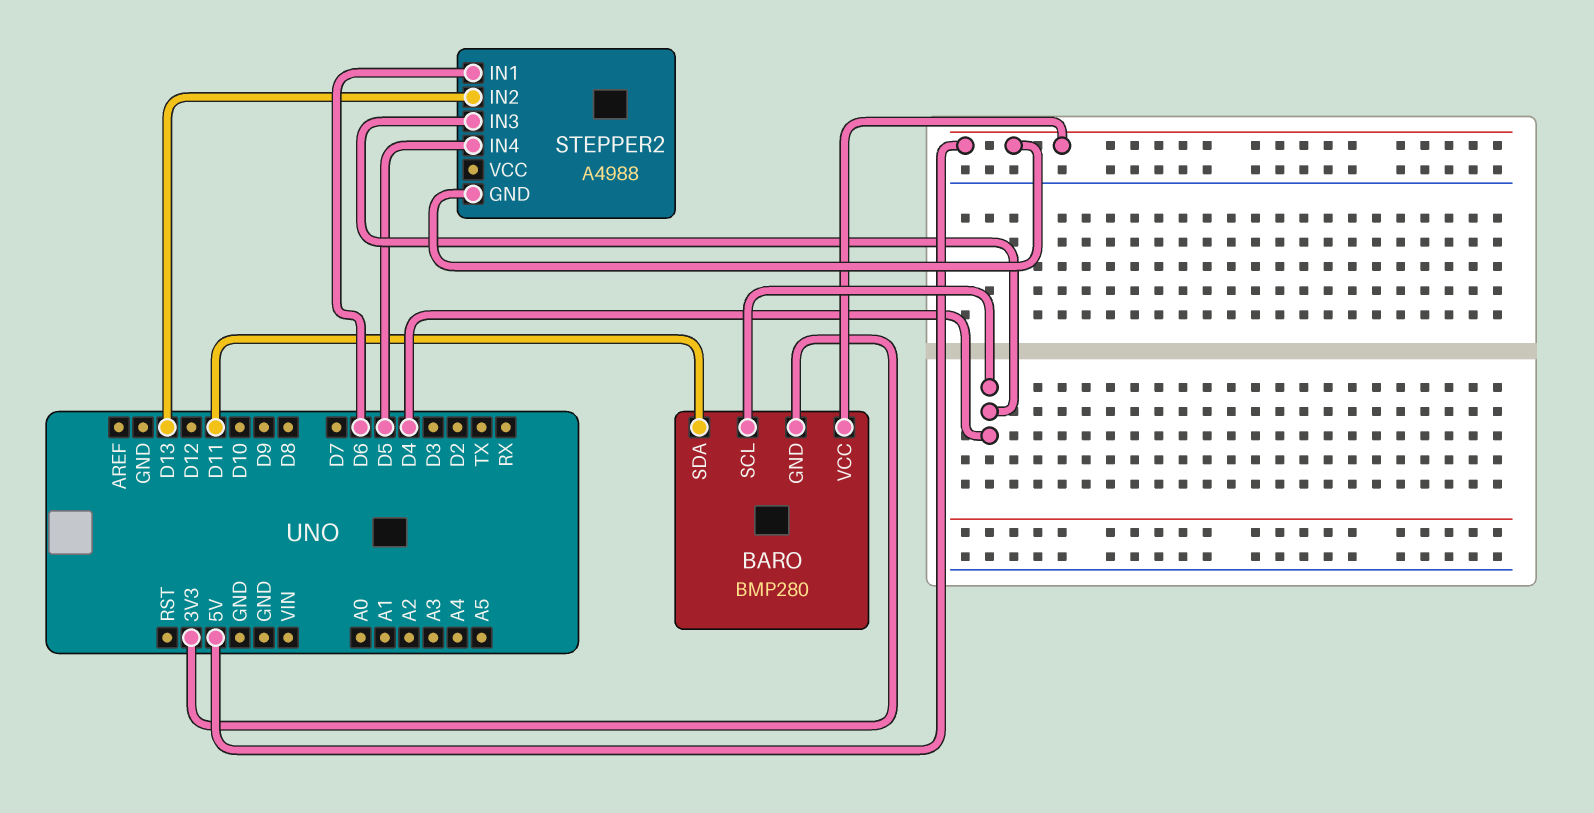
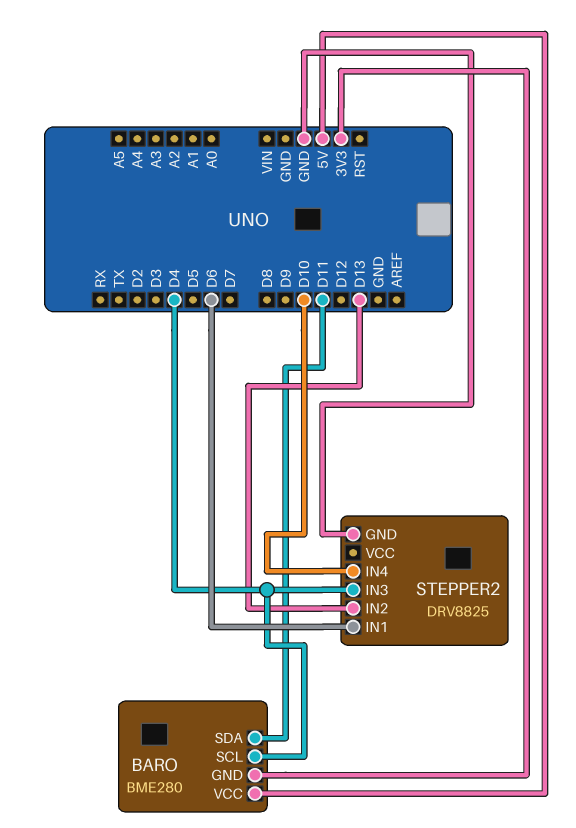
BARO: BMP280 -> BME280
STEPPER2: A4988 -> DRV8825
STEPPER2 pin GND: 5V -> GND
STEPPER2 pin IN4: D5 -> D10

